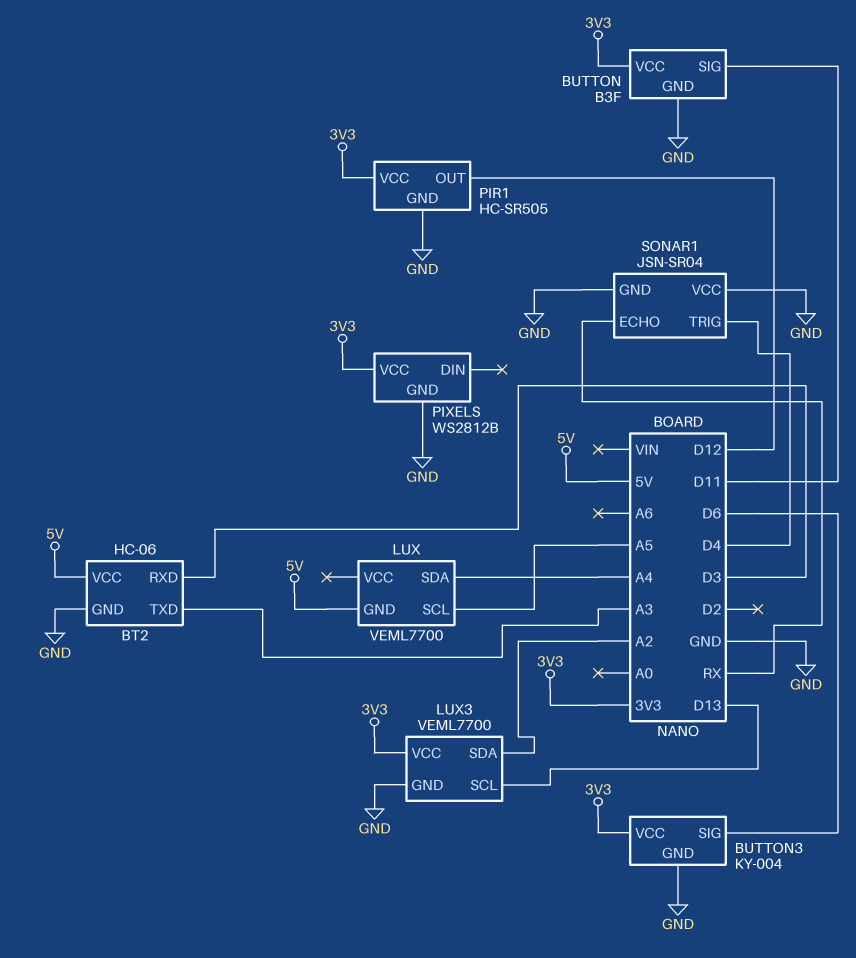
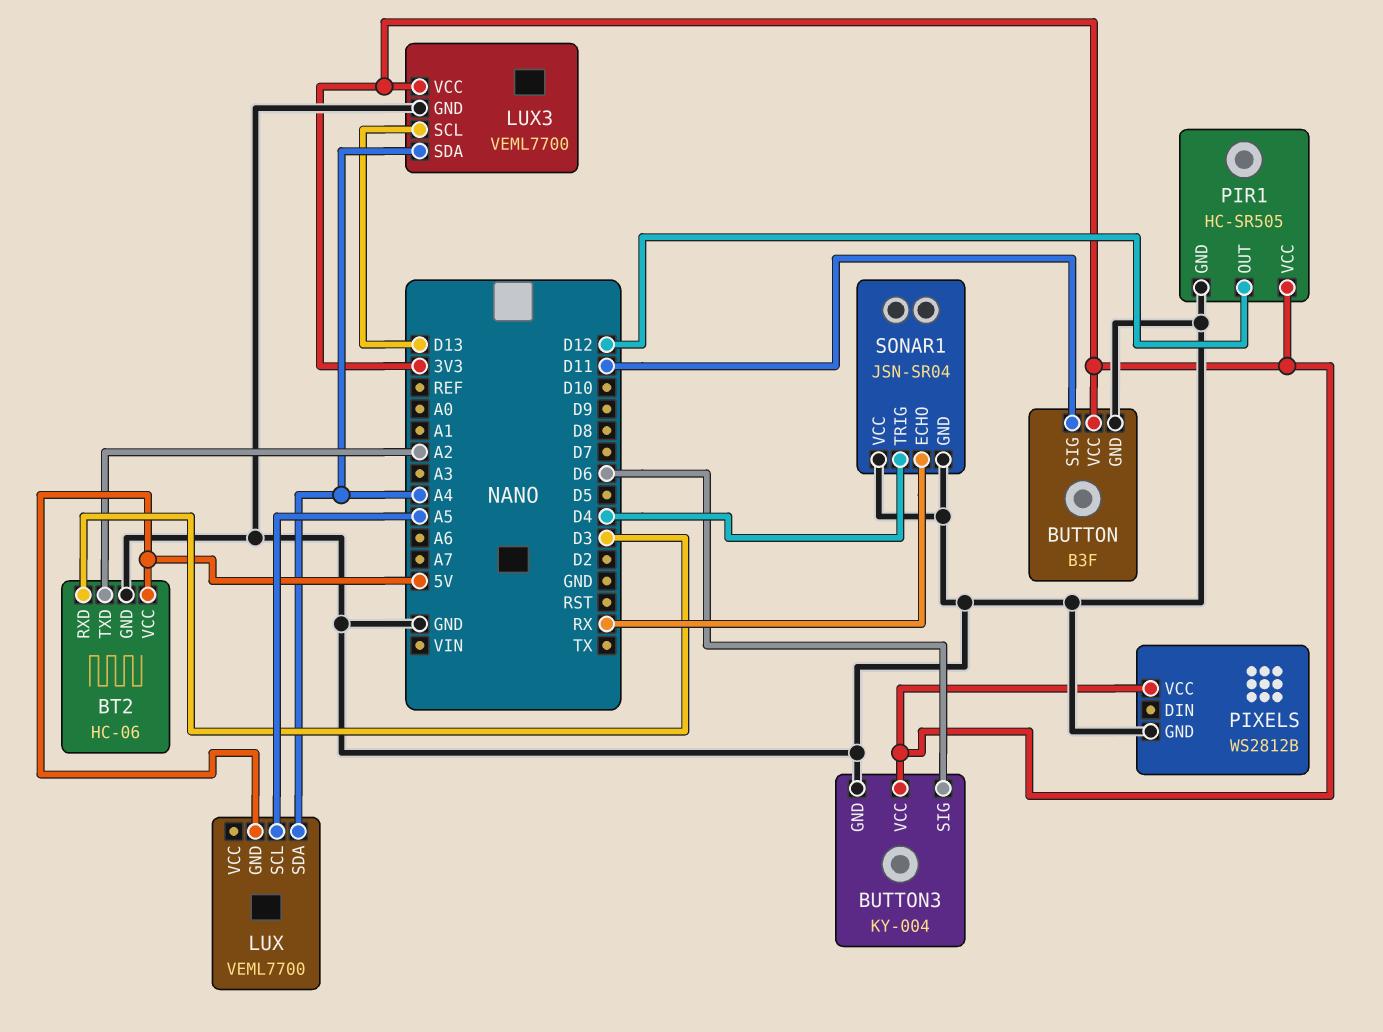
BT2 pin TXD: A3 -> A2
LUX3 pin SDA: A2 -> A4

